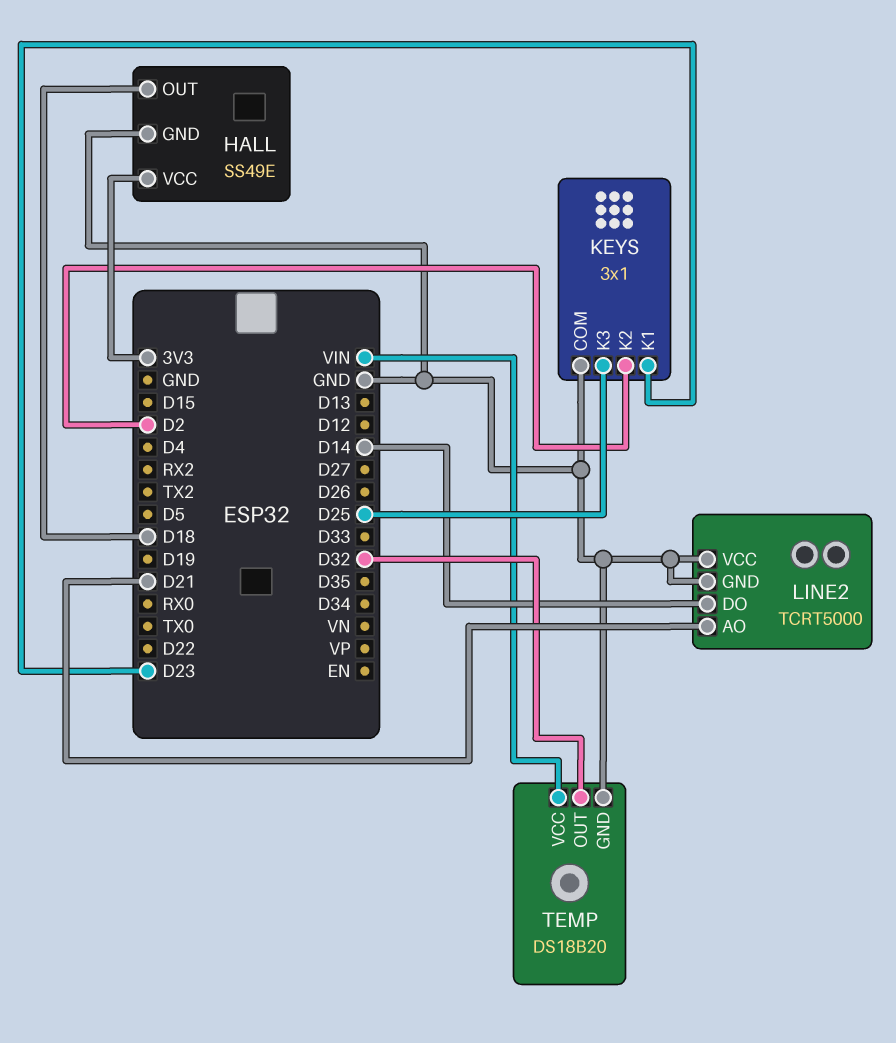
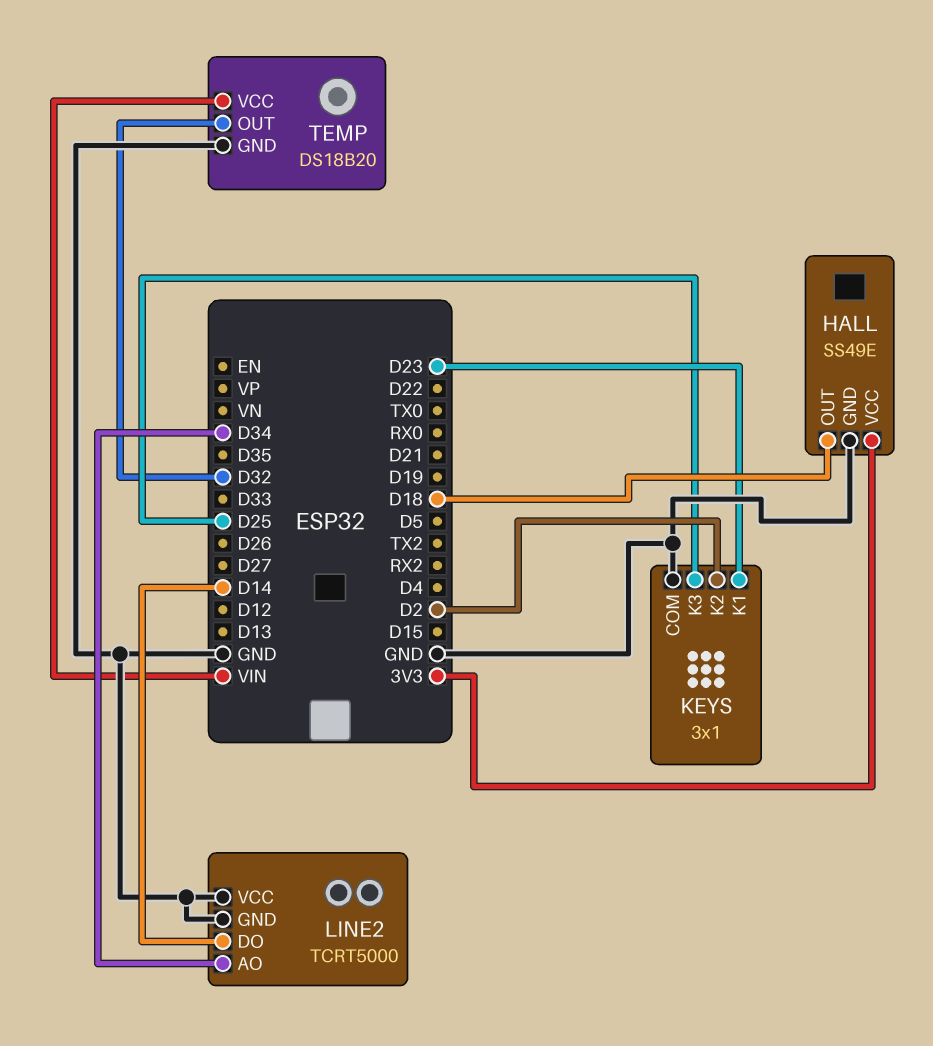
LINE2 pin AO: D21 -> D34

